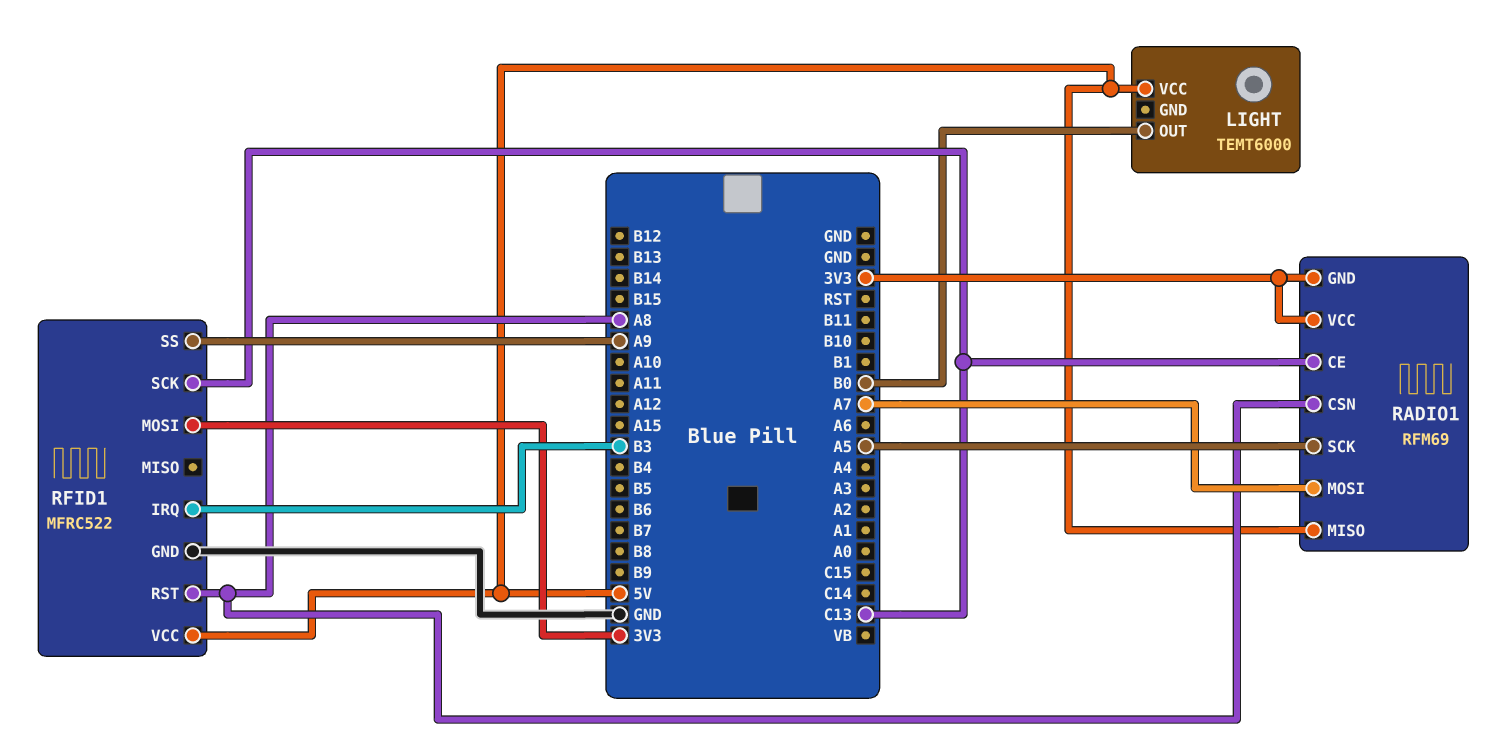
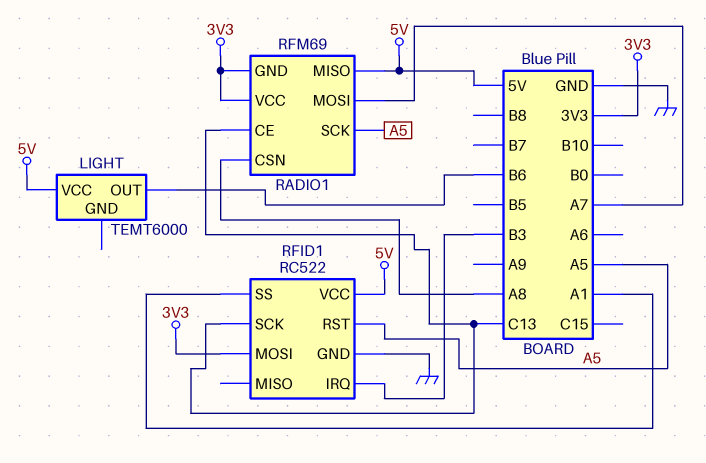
LIGHT pin OUT: B0 -> B6
RFID1: MFRC522 -> RC522
RFID1 pin RST: A8 -> A5
RFID1 pin SS: A9 -> A1

